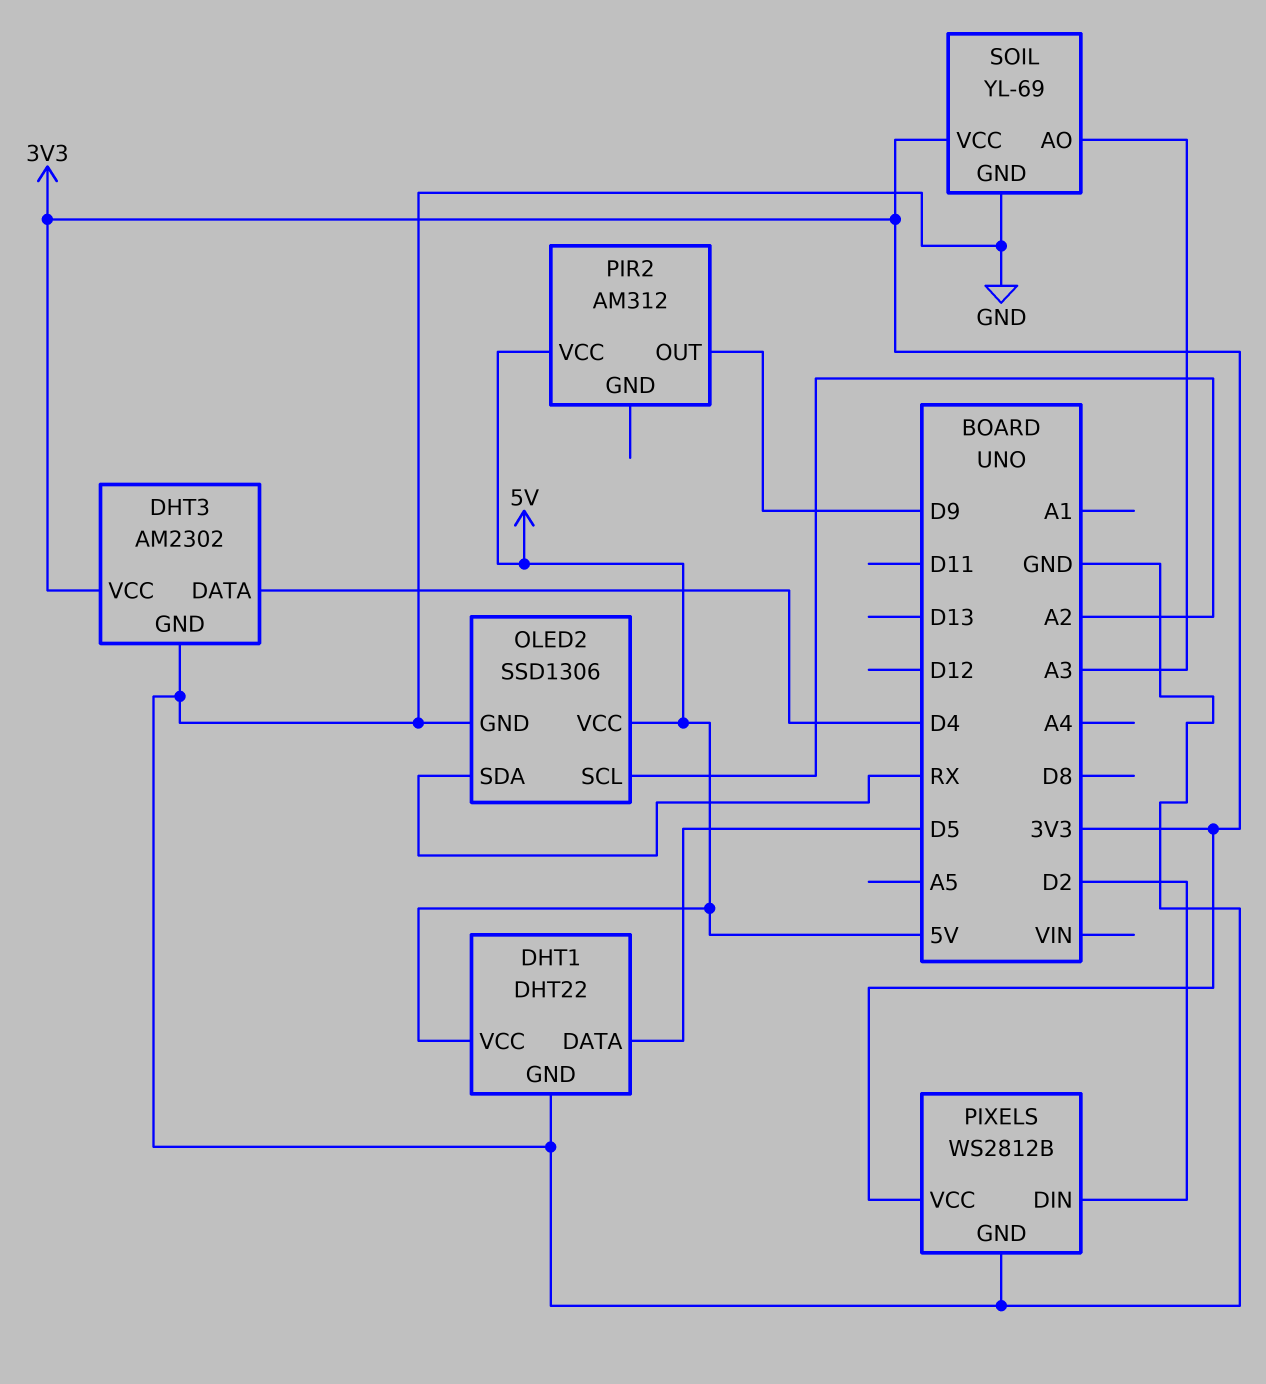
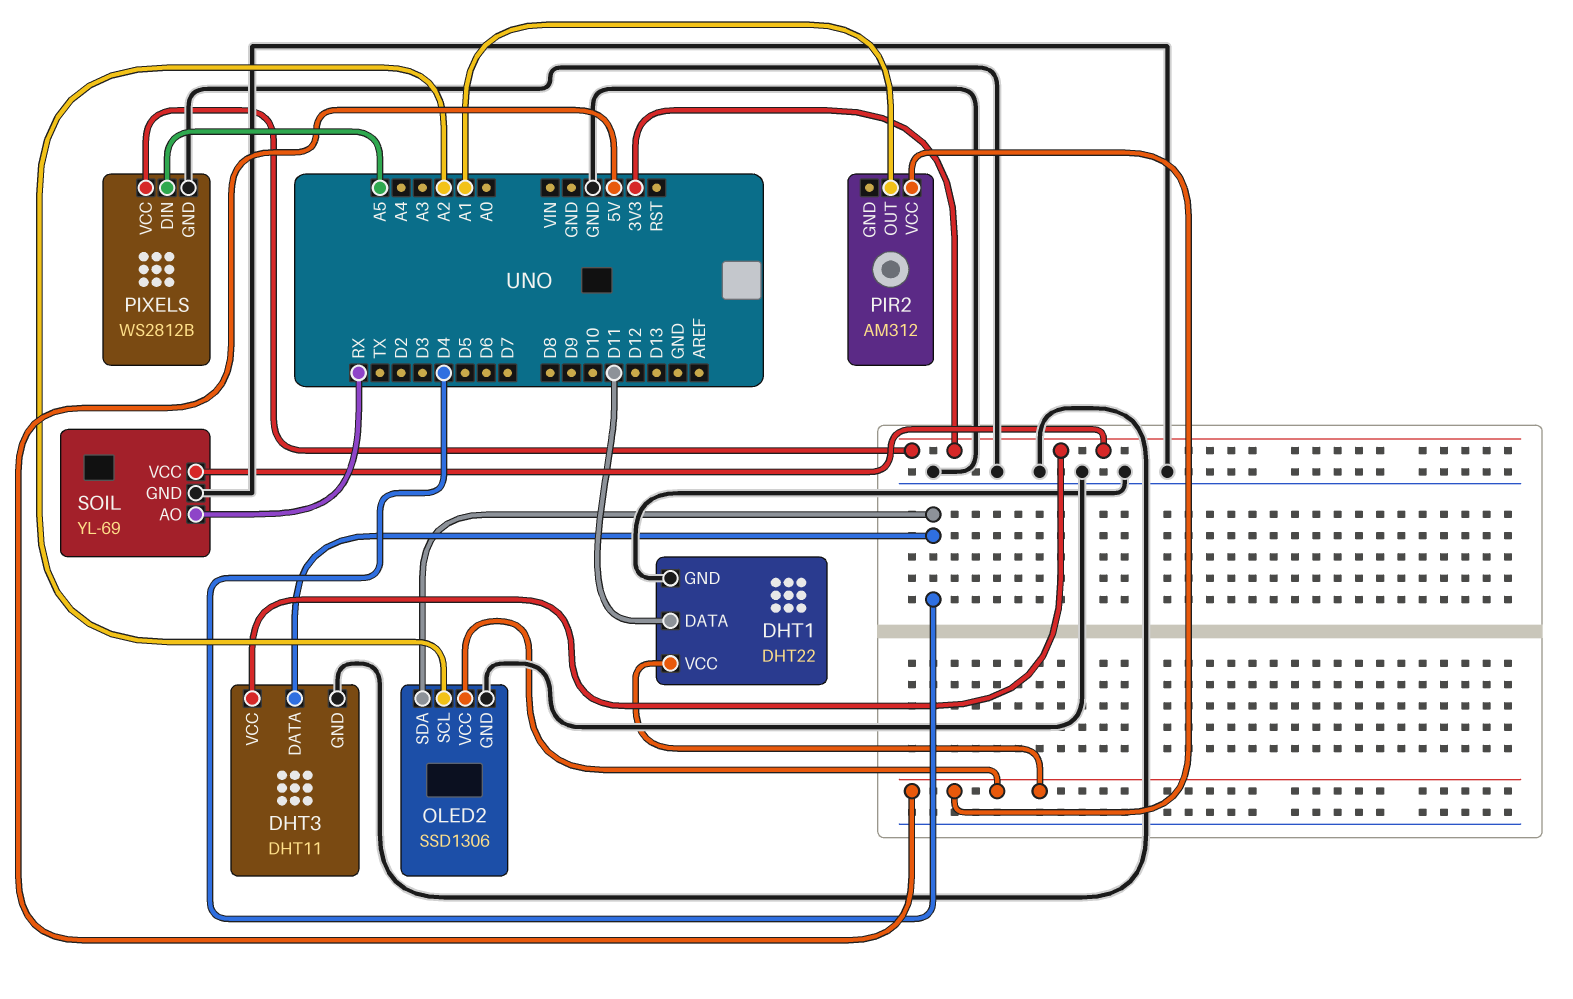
DHT1 pin DATA: D5 -> D11
DHT3: AM2302 -> DHT11
OLED2 pin SDA: RX -> D4
PIR2 pin OUT: D9 -> A1
PIXELS pin DIN: D2 -> A5
SOIL pin AO: A3 -> RX

